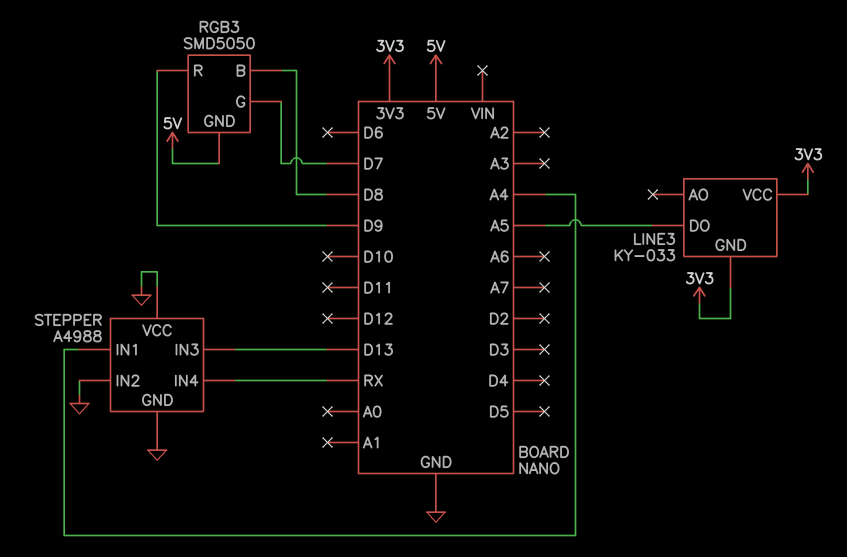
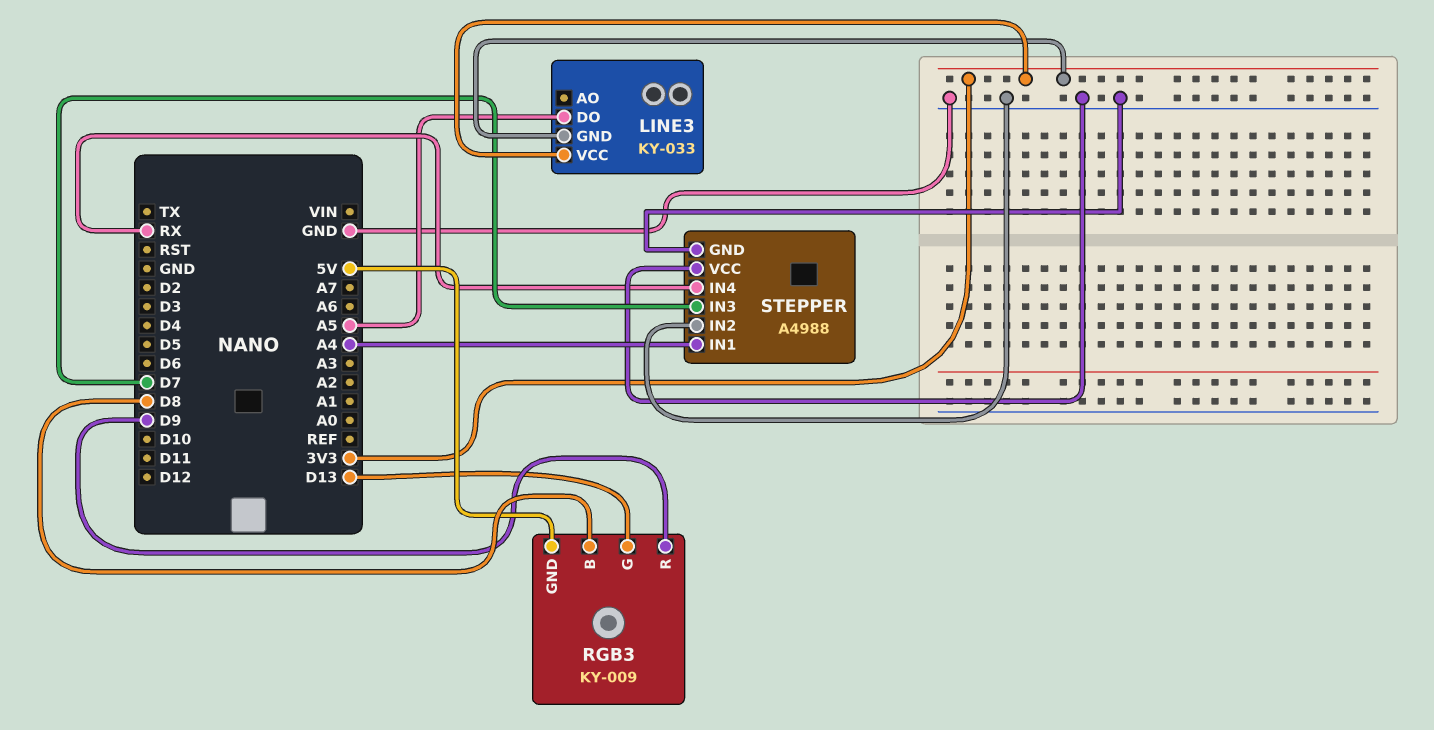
RGB3: SMD5050 -> KY-009
RGB3 pin G: D7 -> D13
STEPPER pin IN3: D13 -> D7

